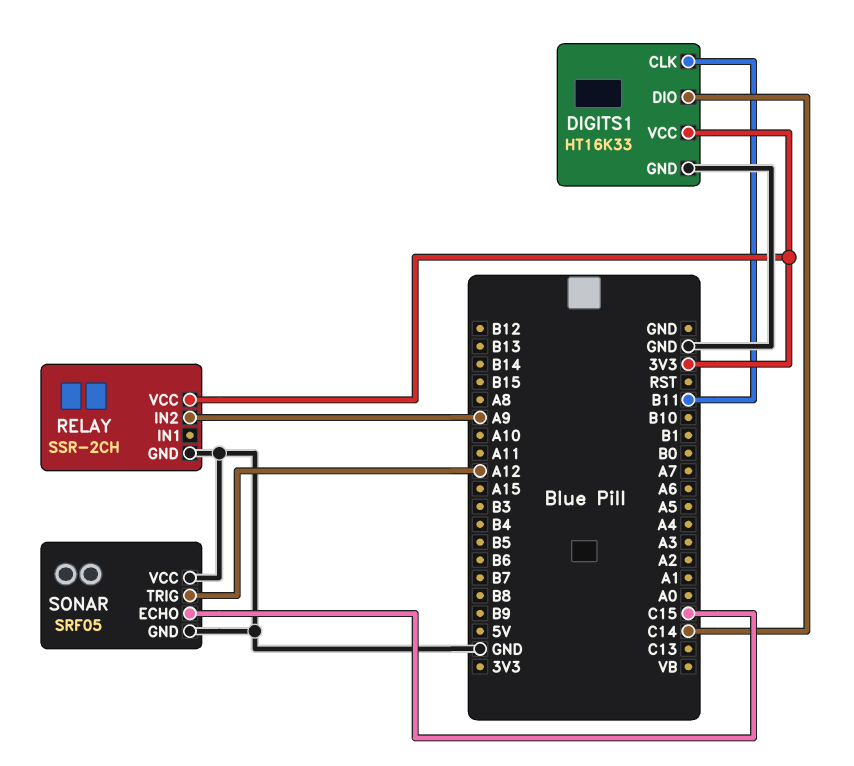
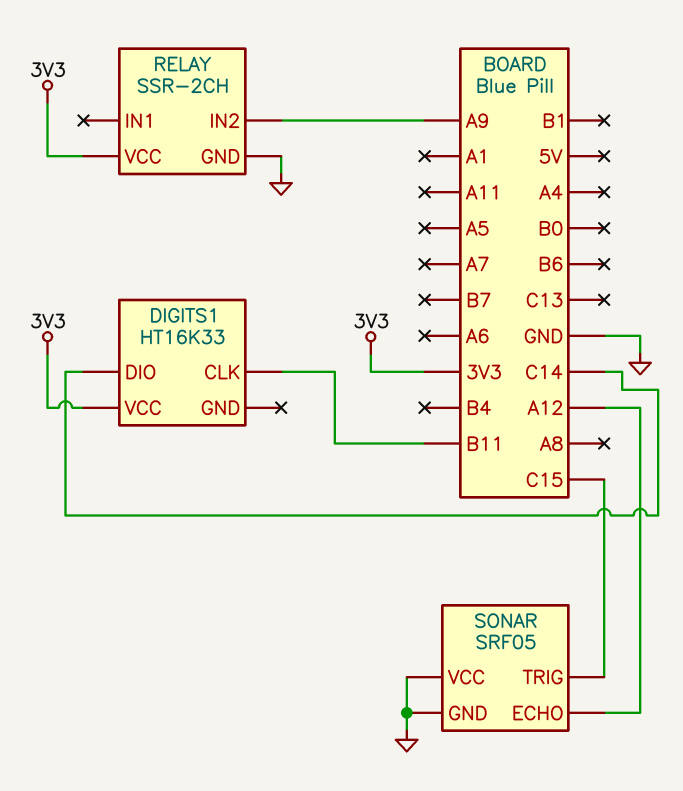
DIGITS1 pin GND: GND -> none
SONAR pin ECHO: C15 -> A12
SONAR pin TRIG: A12 -> C15

